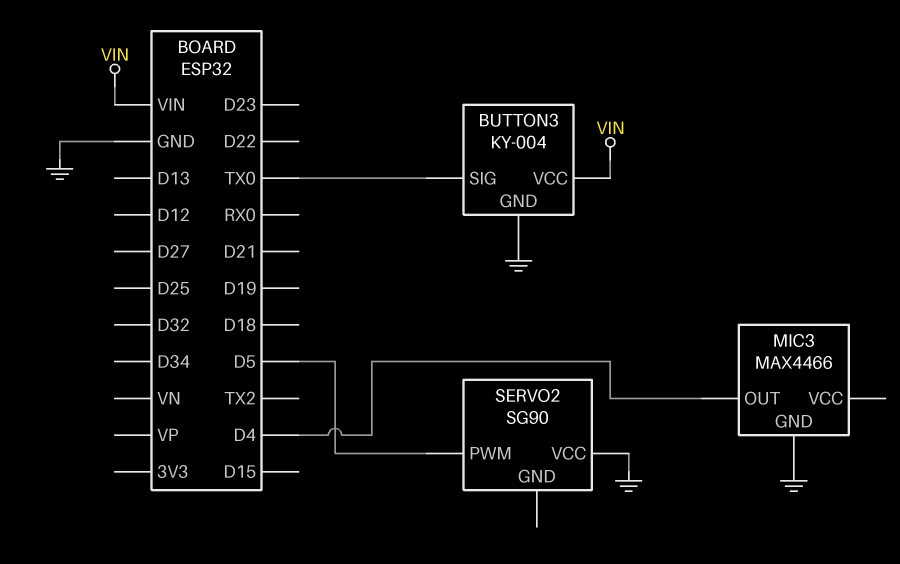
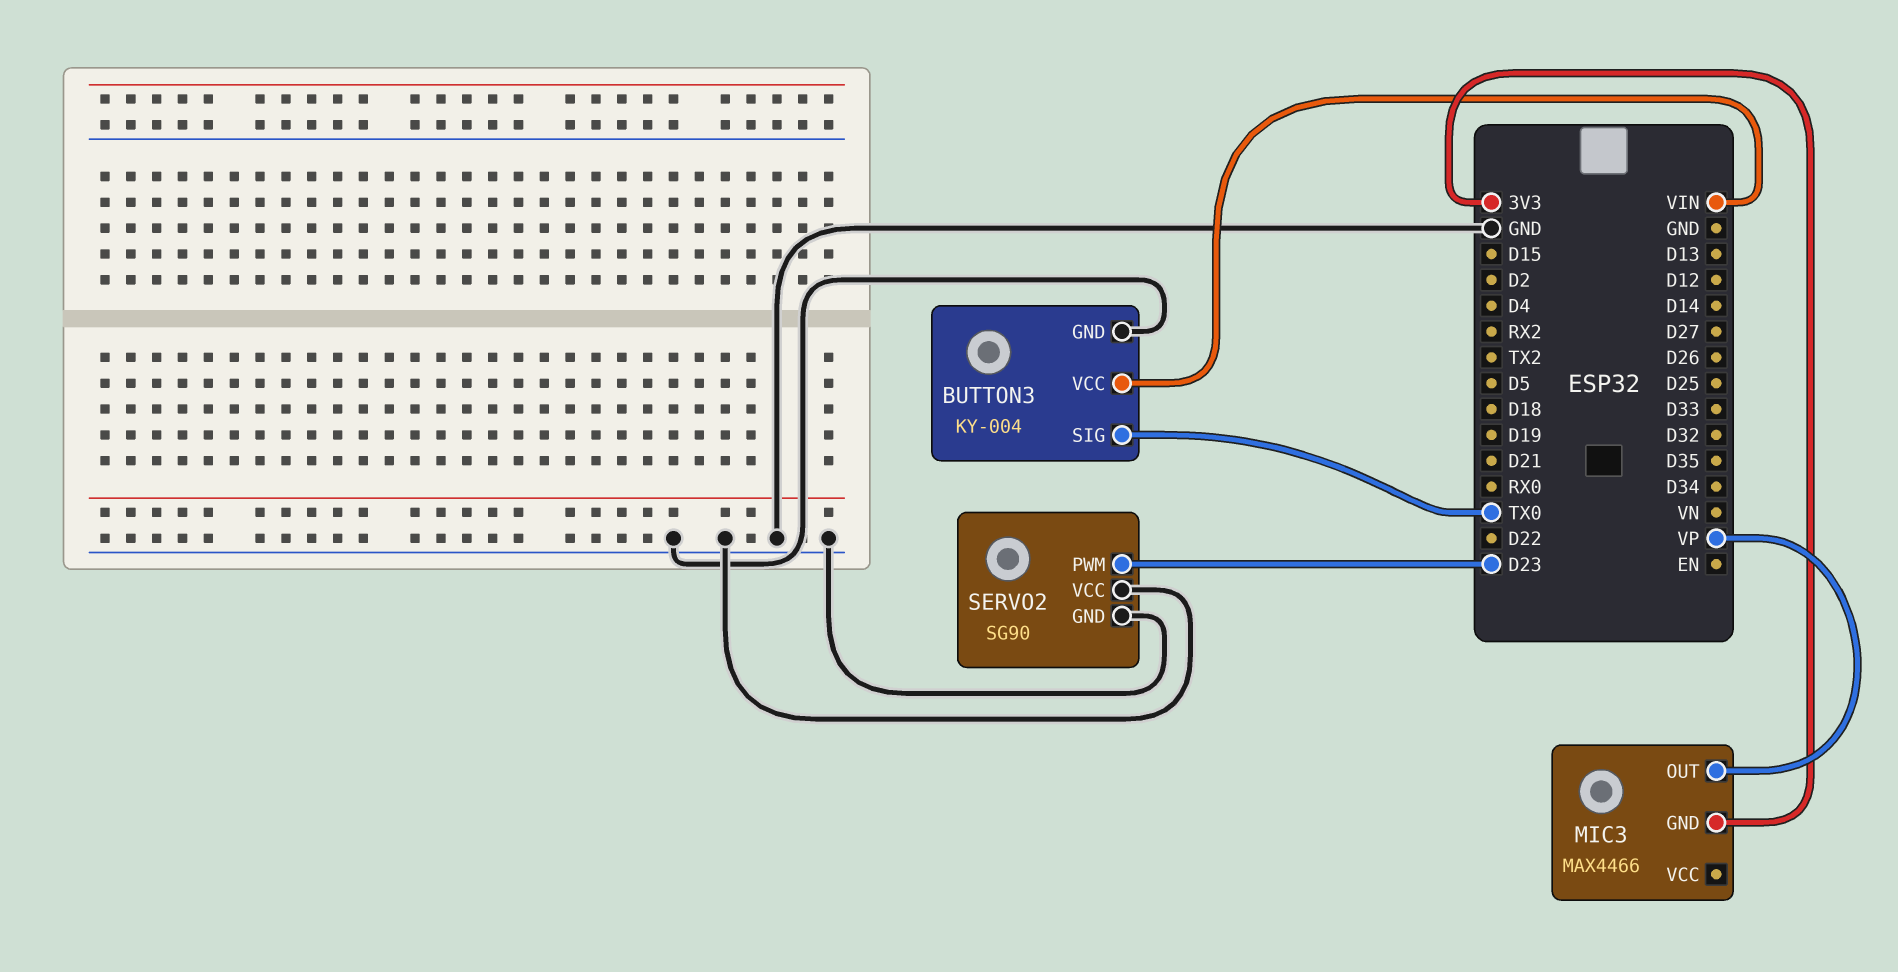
MIC3 pin GND: GND -> 3V3
MIC3 pin OUT: D4 -> VP
SERVO2 pin GND: none -> GND
SERVO2 pin PWM: D5 -> D23

